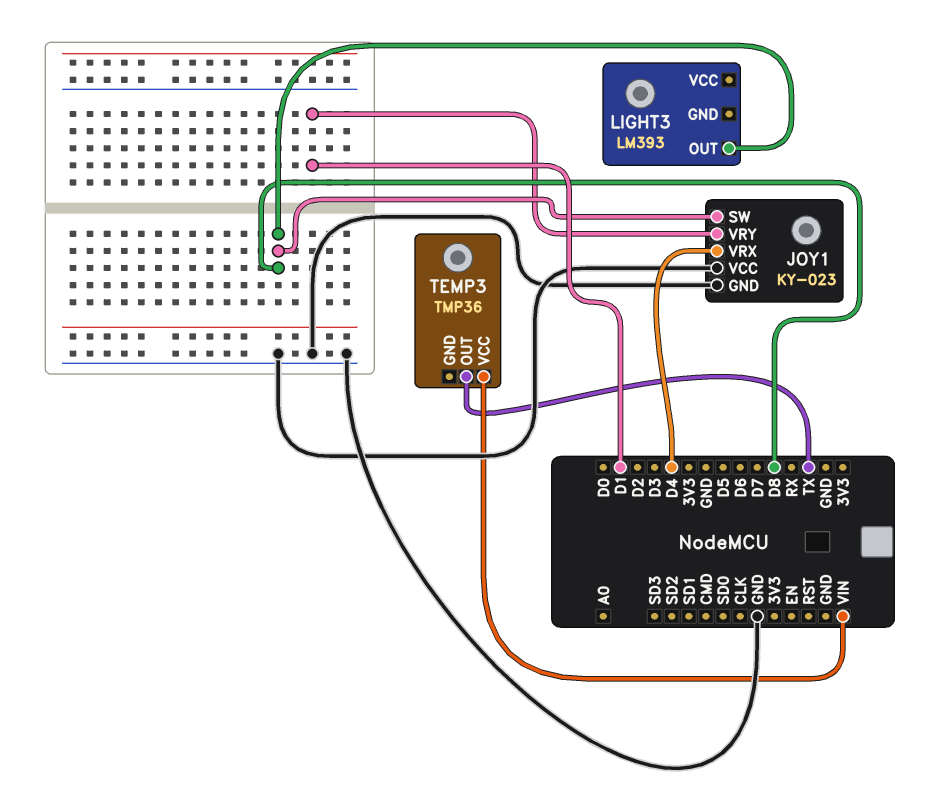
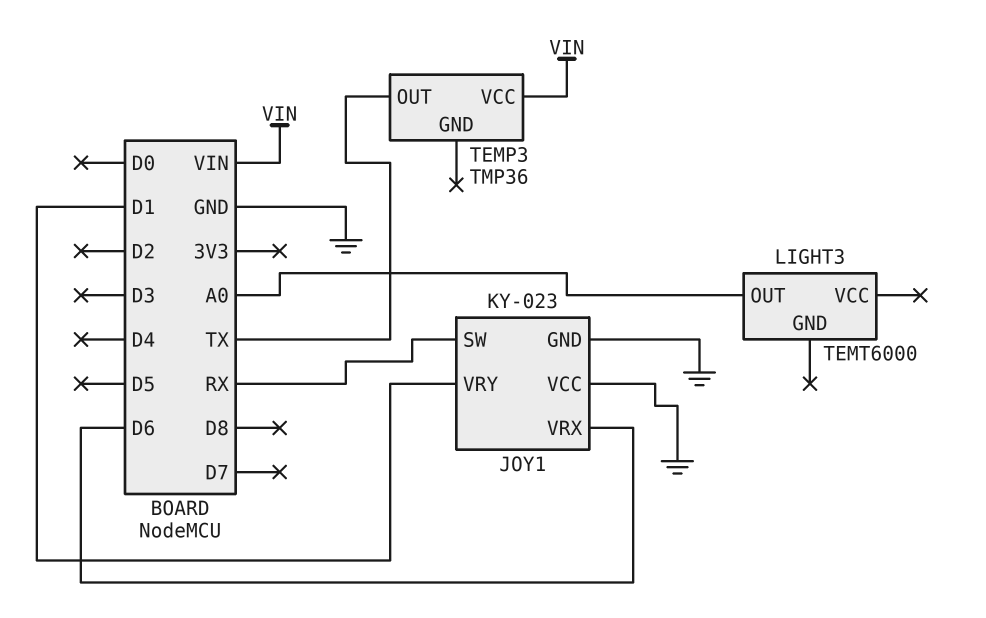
JOY1 pin SW: D8 -> RX
JOY1 pin VRX: D4 -> D6
LIGHT3: LM393 -> TEMT6000
LIGHT3 pin OUT: D8 -> A0

